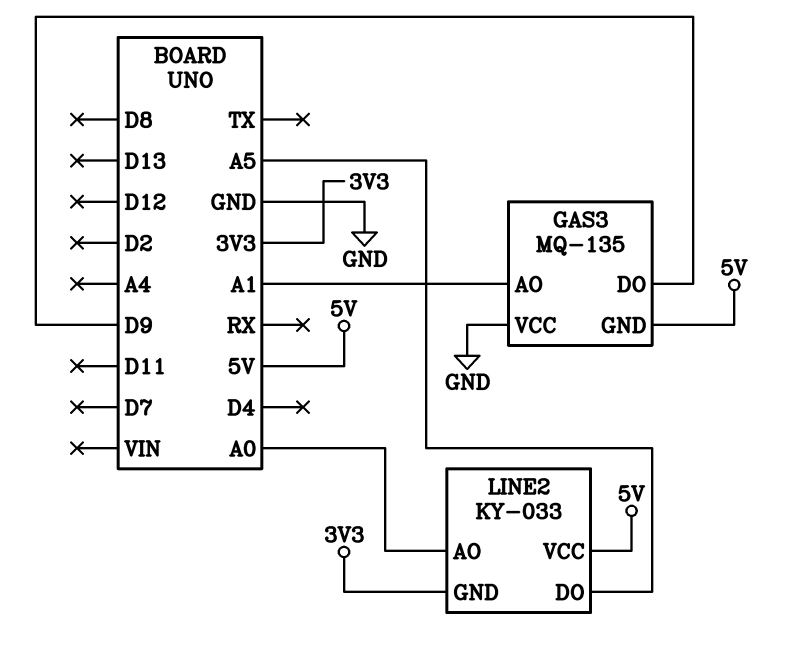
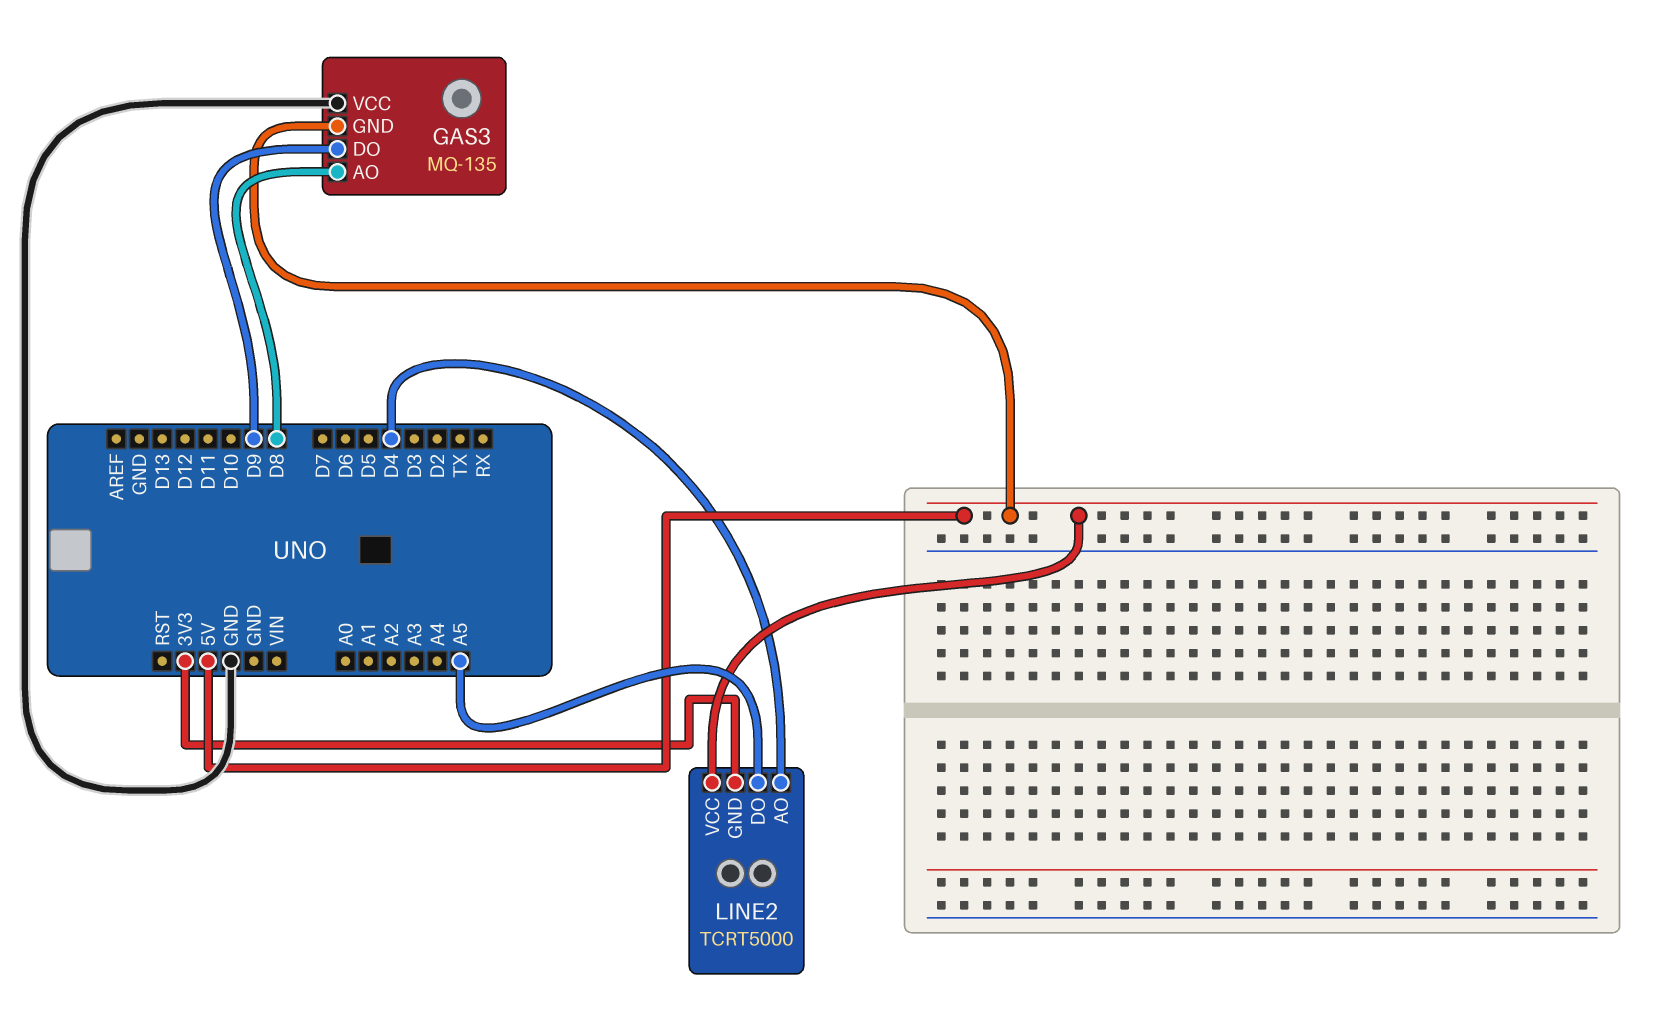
GAS3 pin AO: A1 -> D8
LINE2: KY-033 -> TCRT5000
LINE2 pin AO: A0 -> D4

